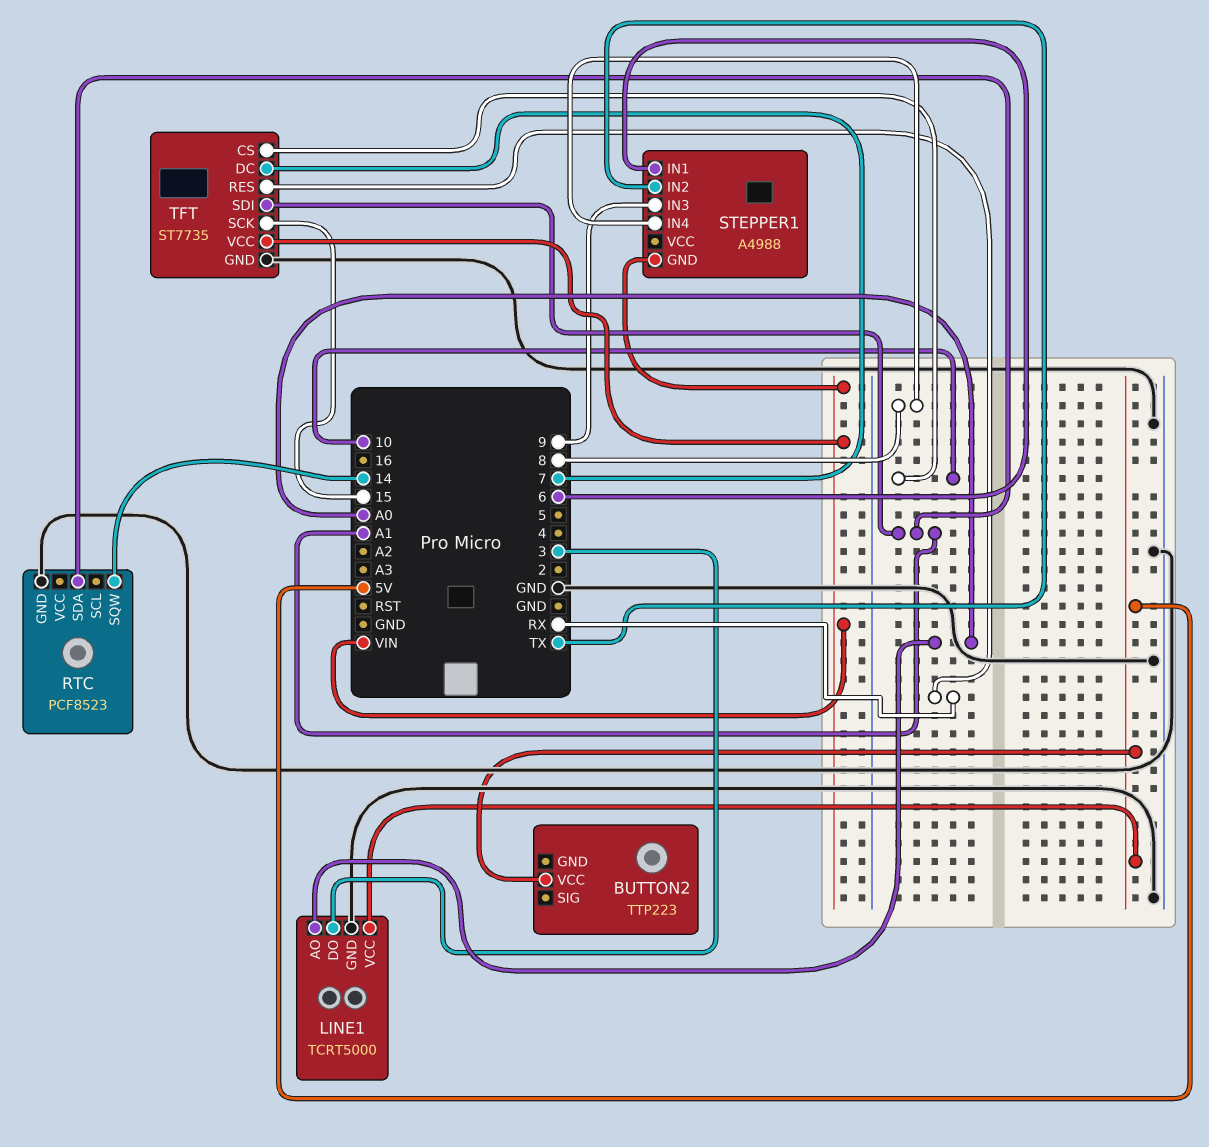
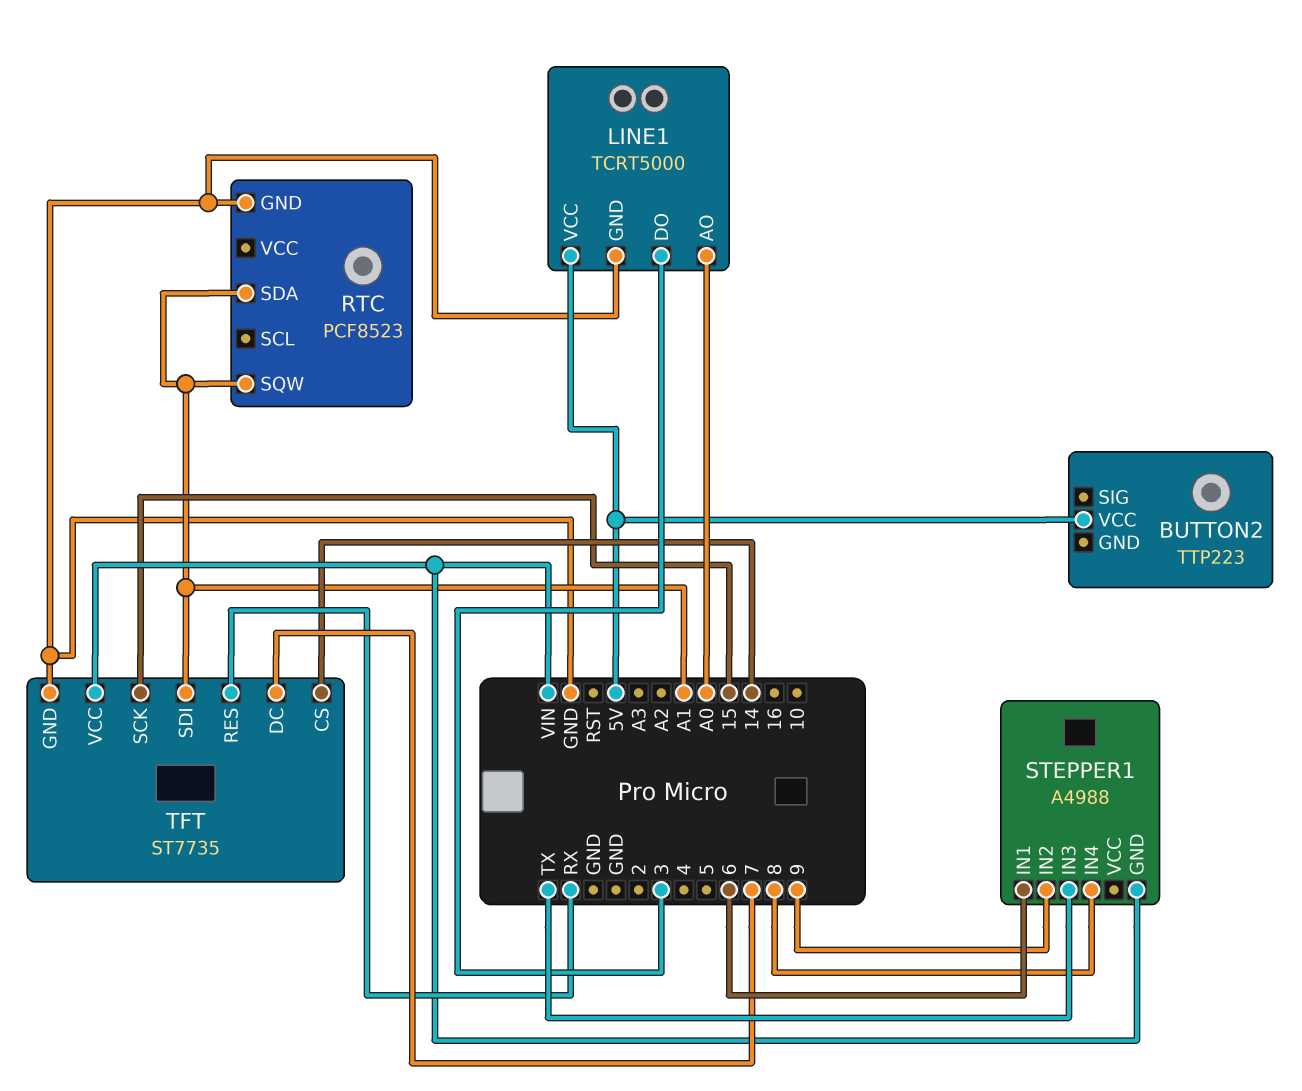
RTC pin SQW: 14 -> A1
STEPPER1 pin IN2: TX -> 9
STEPPER1 pin IN3: 9 -> TX
TFT pin CS: 10 -> 14

